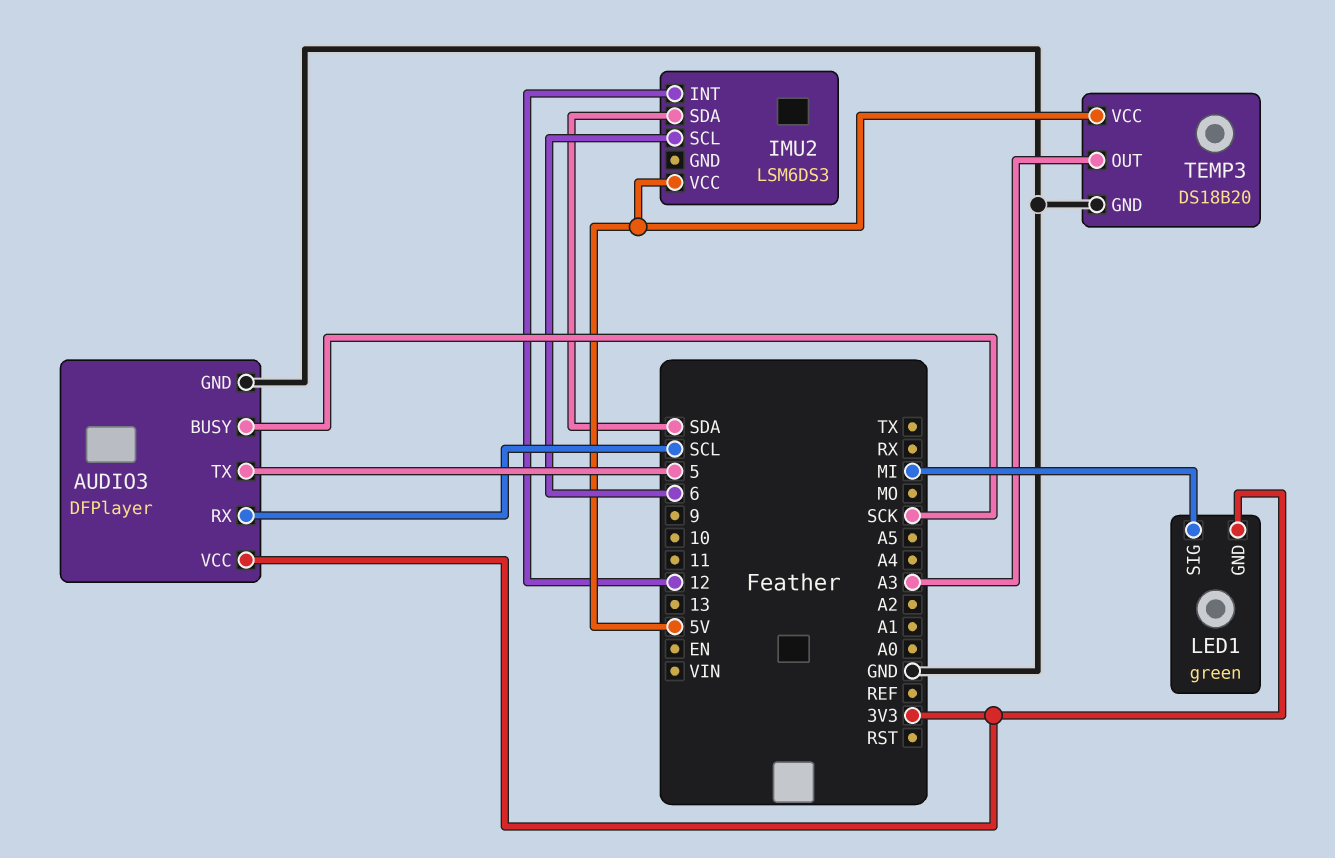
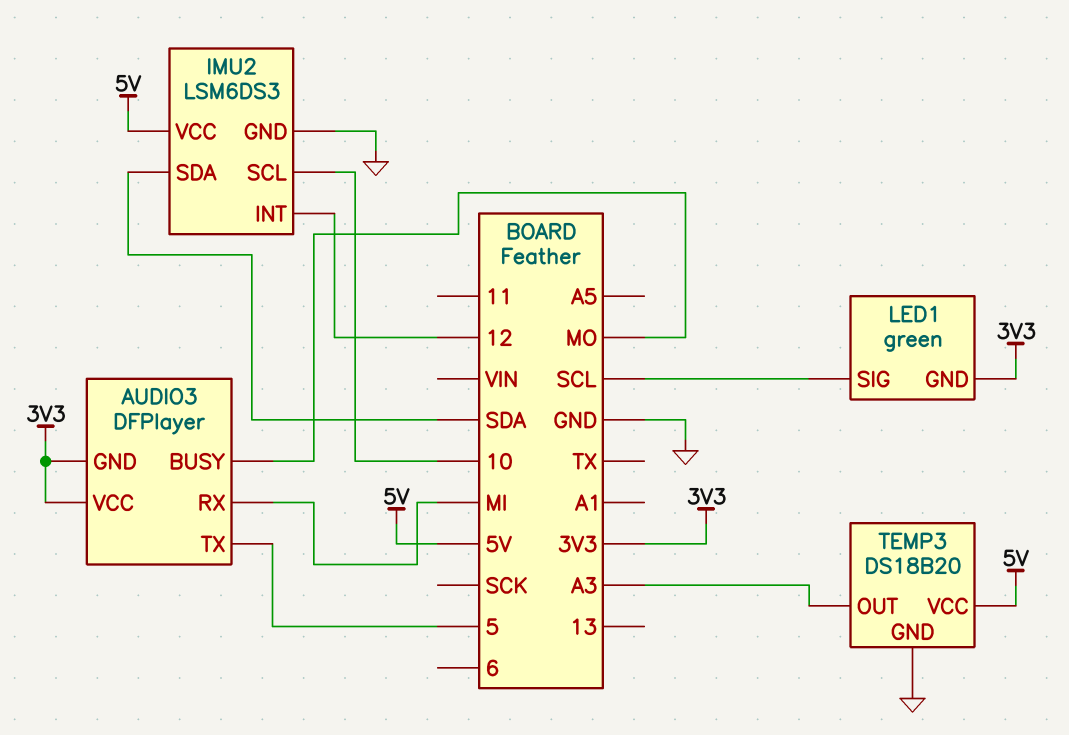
AUDIO3 pin BUSY: SCK -> MO
AUDIO3 pin GND: GND -> 3V3
AUDIO3 pin RX: SCL -> MI
IMU2 pin GND: none -> GND
IMU2 pin SCL: 6 -> 10
LED1 pin SIG: MI -> SCL

